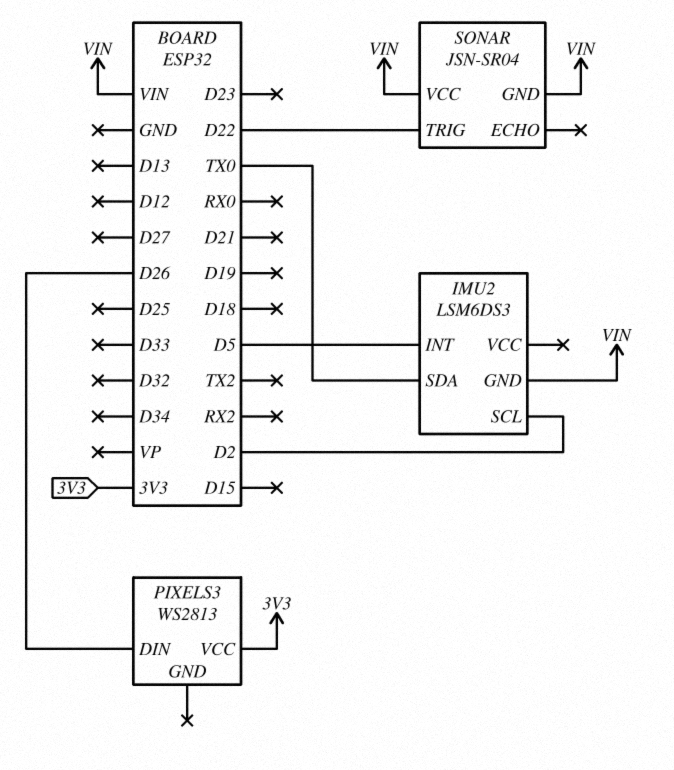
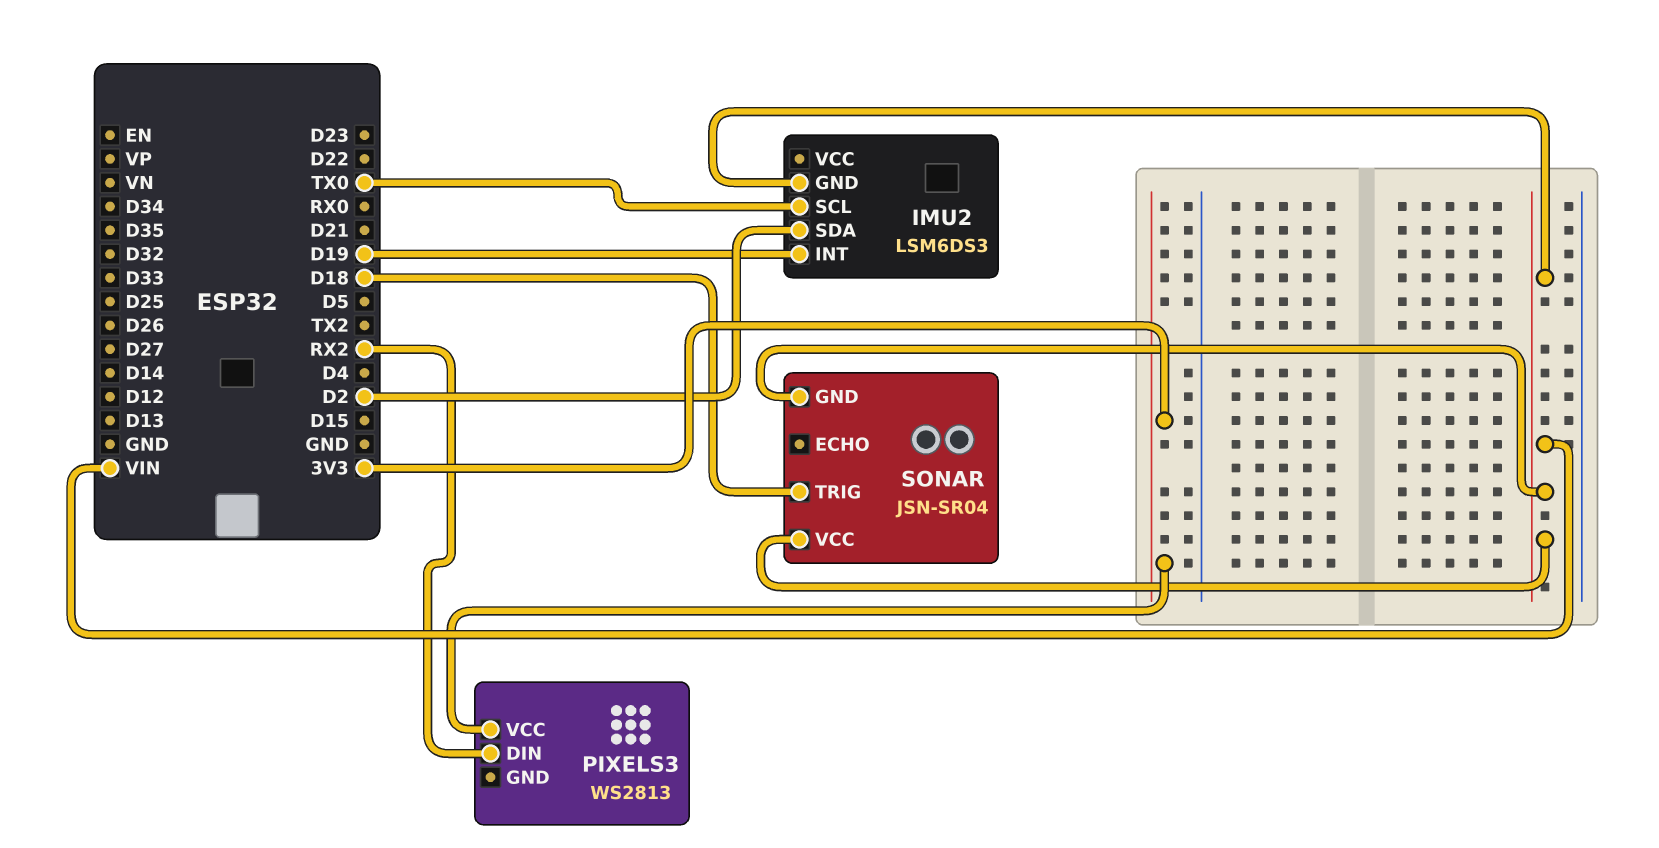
IMU2 pin INT: D5 -> D19
IMU2 pin SCL: D2 -> TX0
IMU2 pin SDA: TX0 -> D2
PIXELS3 pin DIN: D26 -> RX2
SONAR pin TRIG: D22 -> D18

